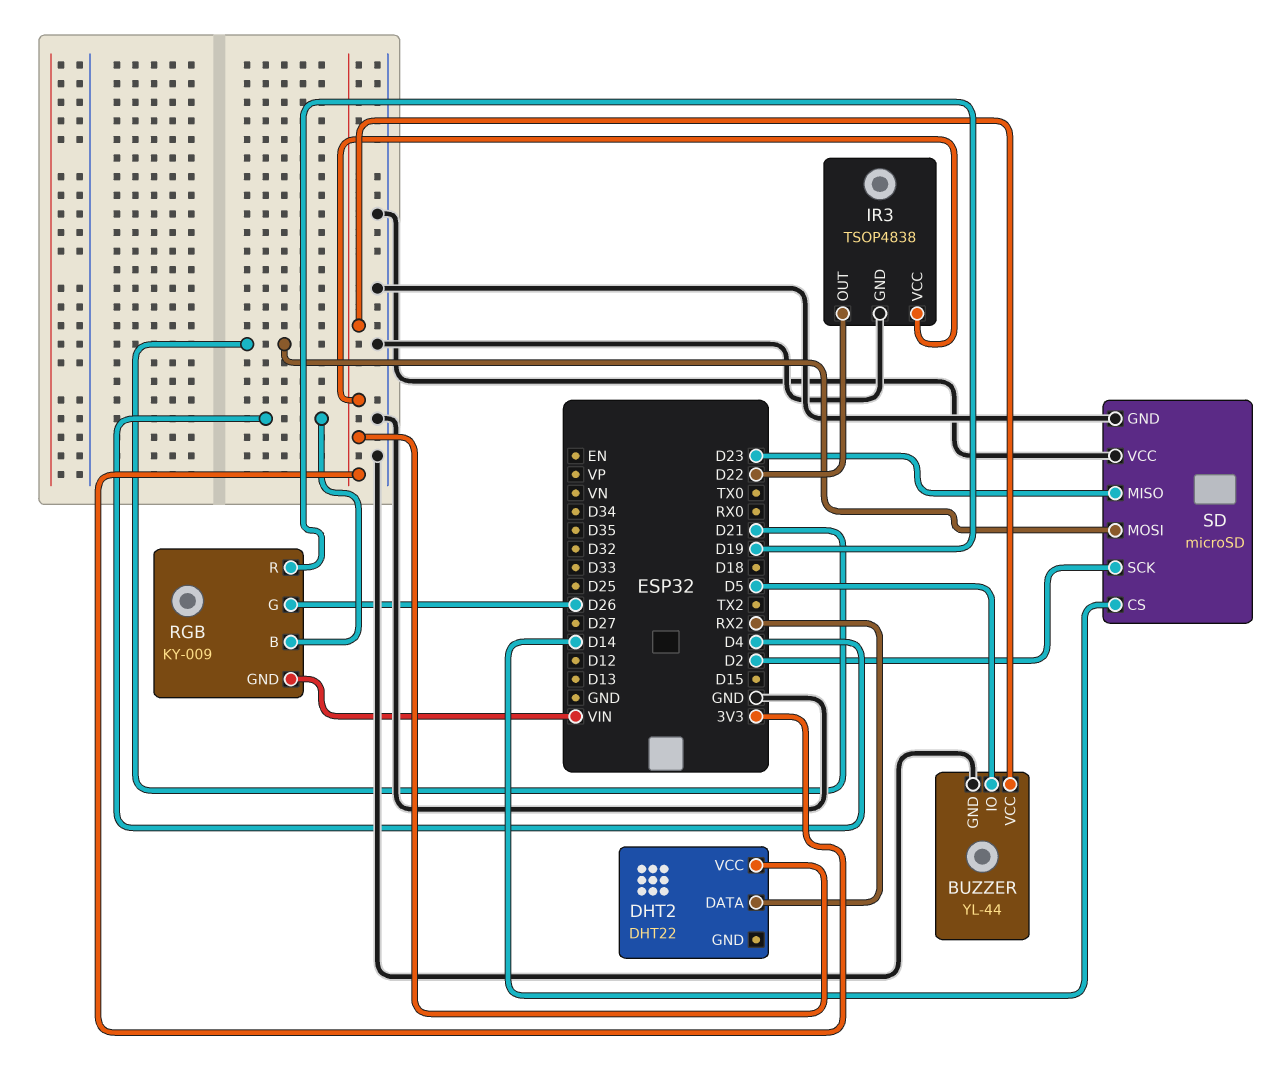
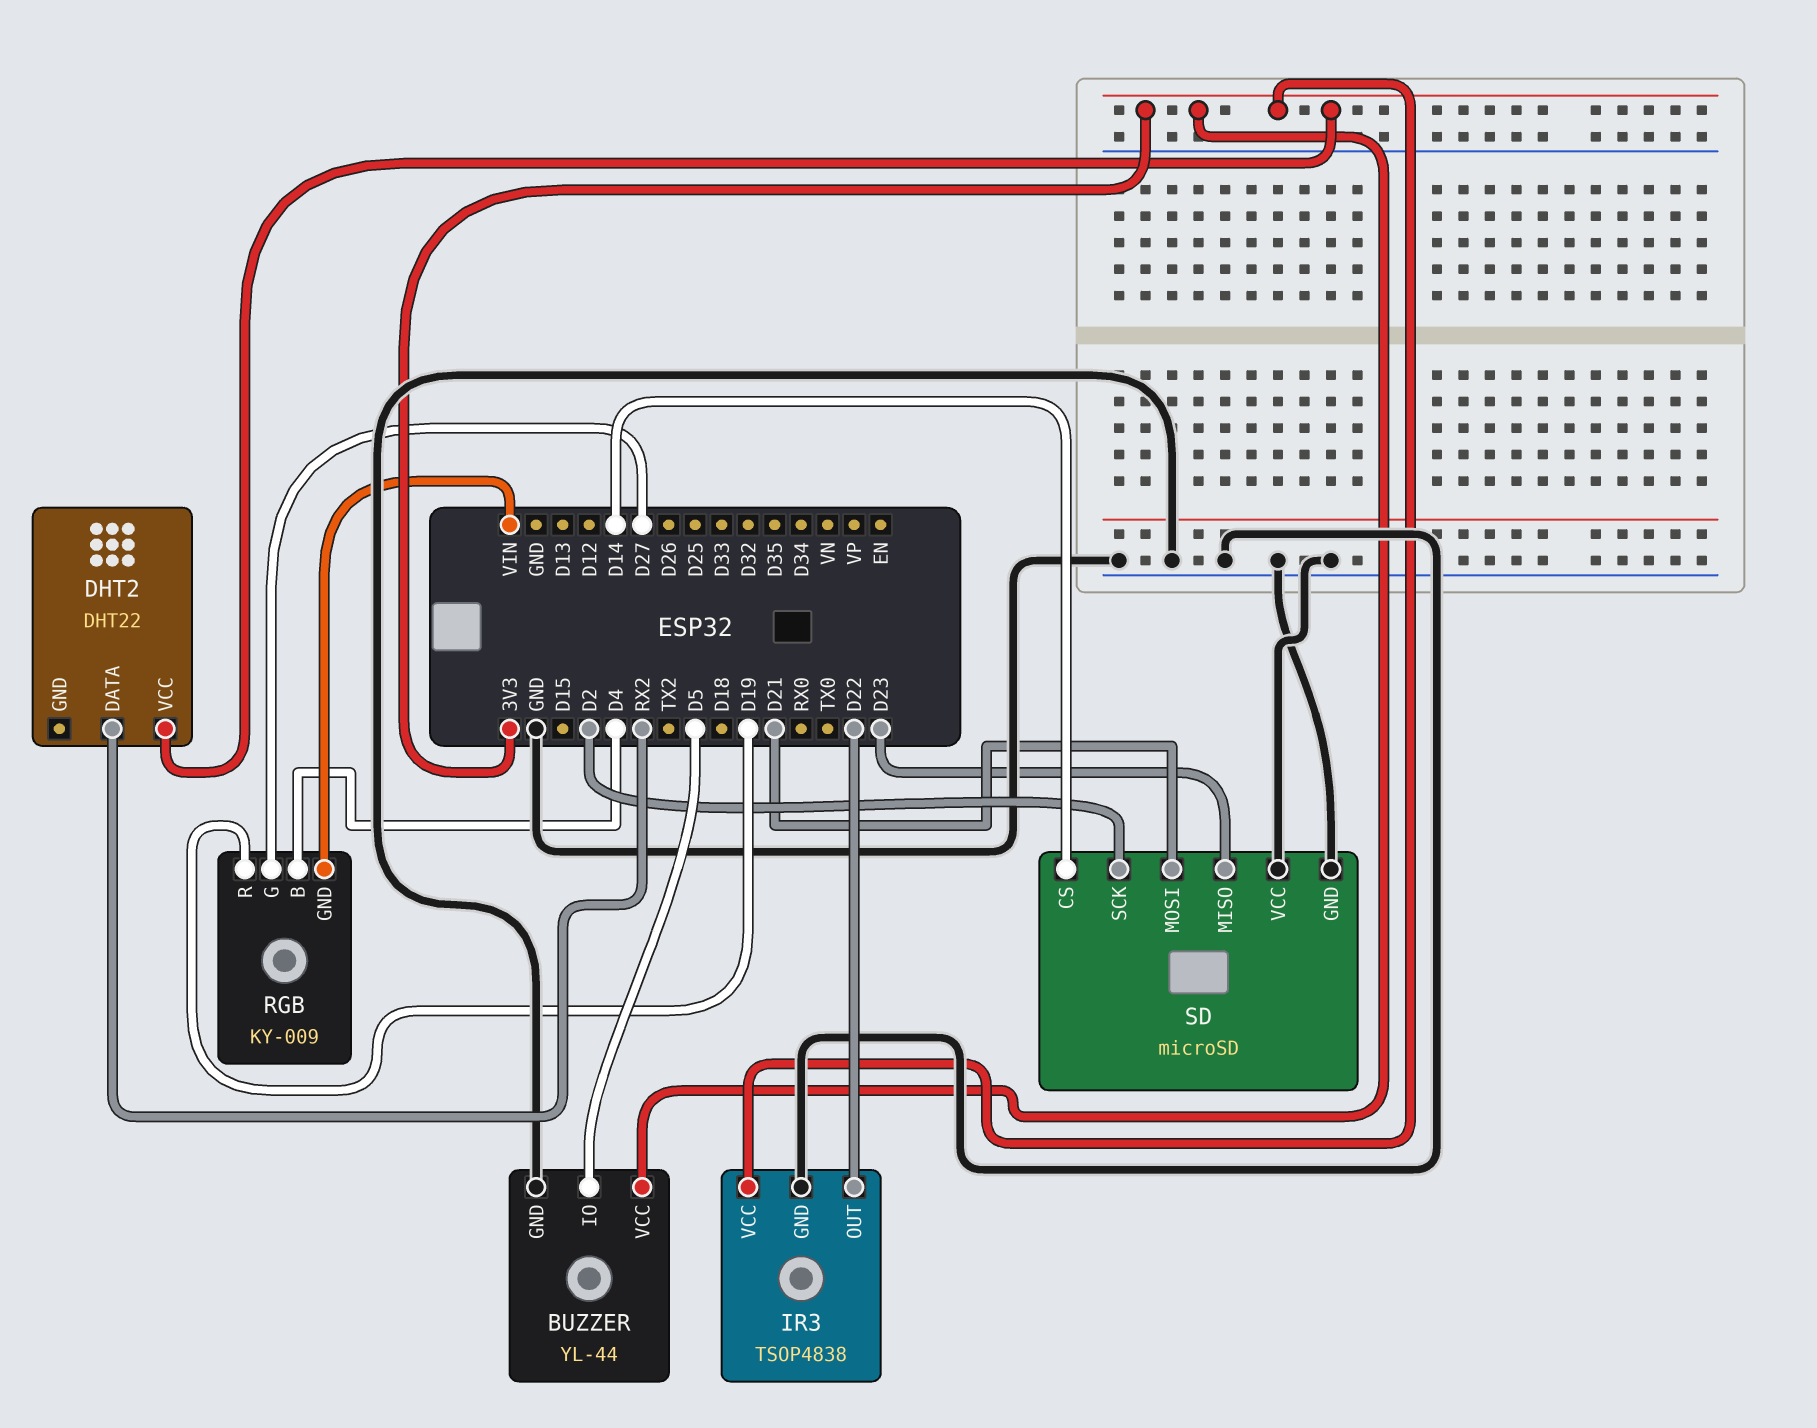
RGB pin G: D26 -> D27

